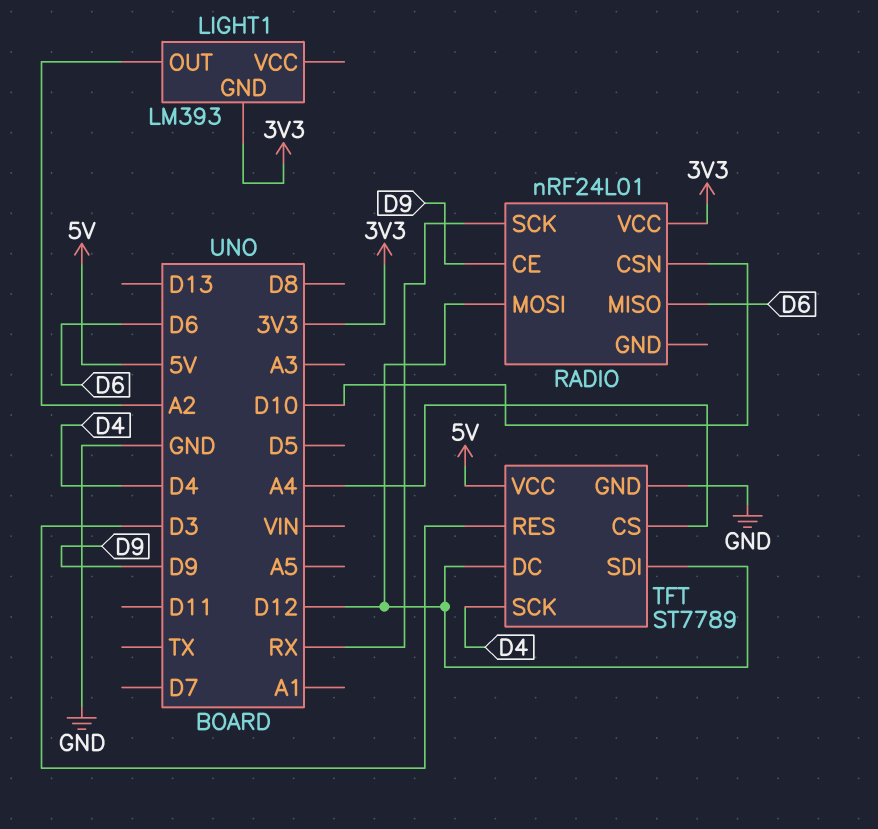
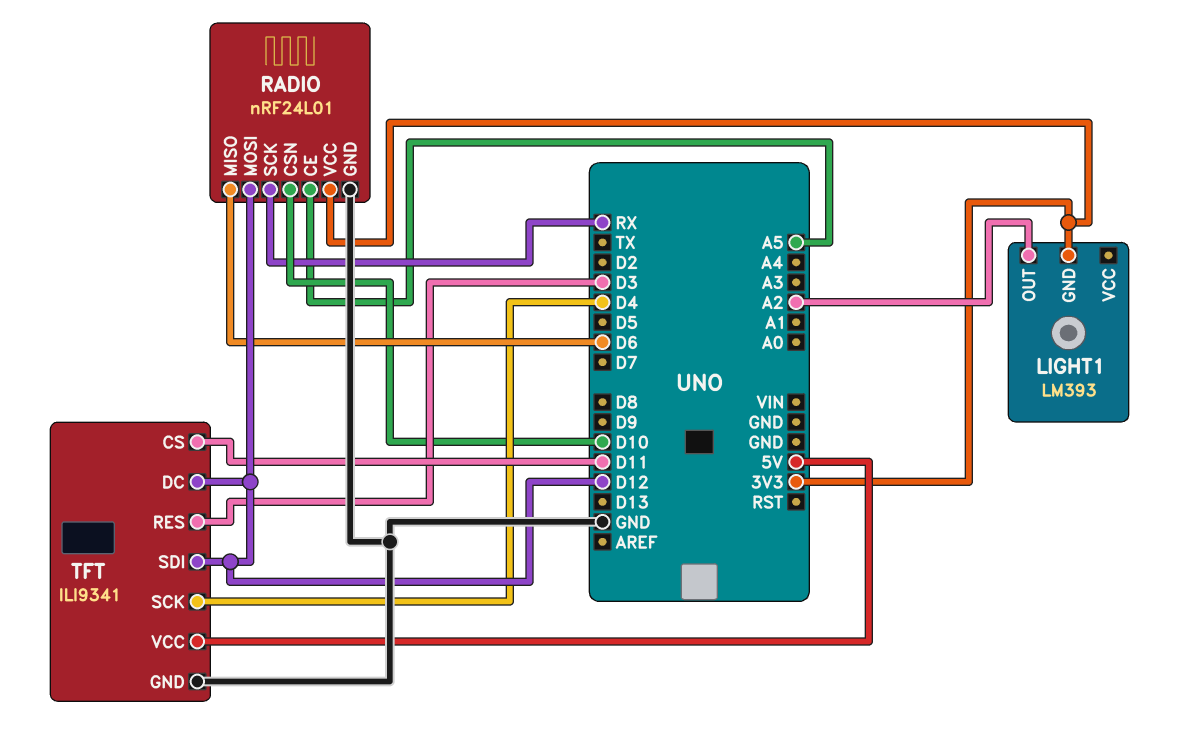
RADIO pin CE: D9 -> A5
RADIO pin GND: none -> GND
TFT: ST7789 -> ILI9341
TFT pin CS: A4 -> D11

